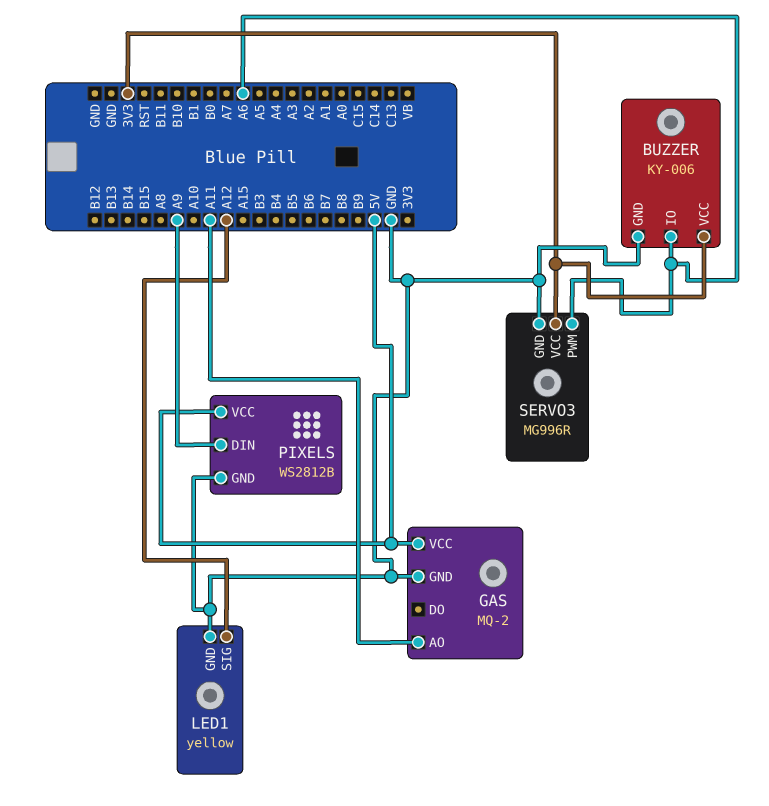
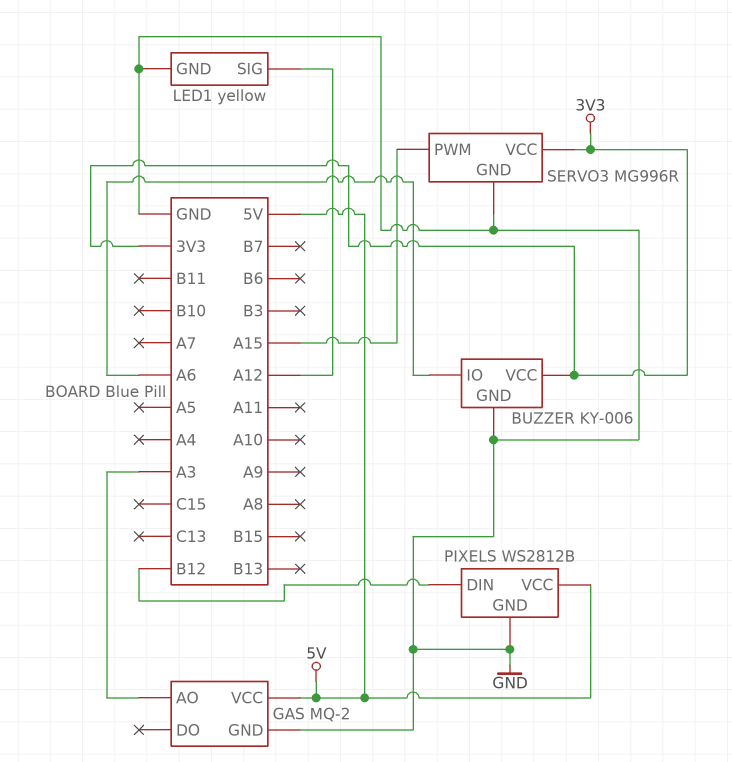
GAS pin AO: A11 -> A3
PIXELS pin DIN: A9 -> B12
SERVO3 pin PWM: A6 -> A15

